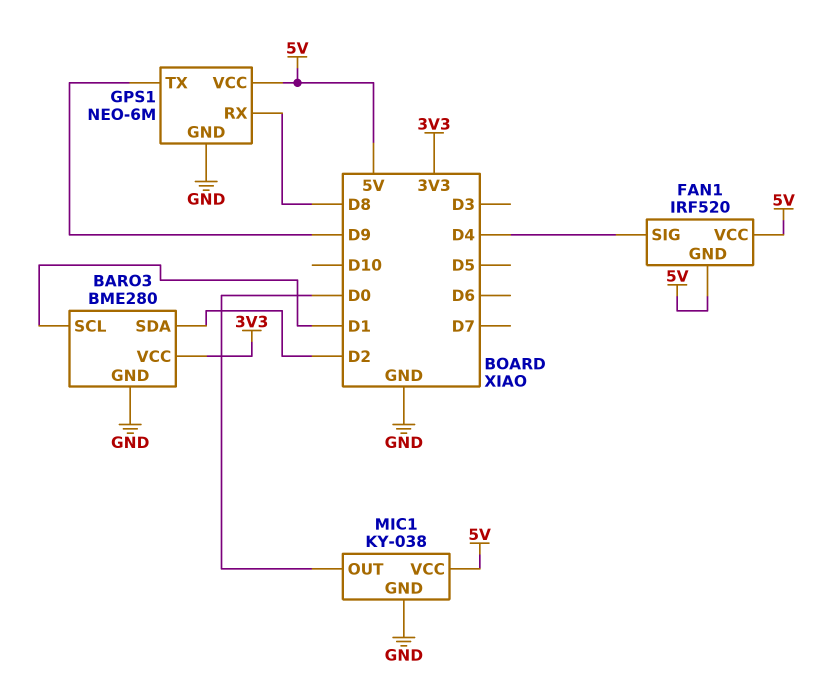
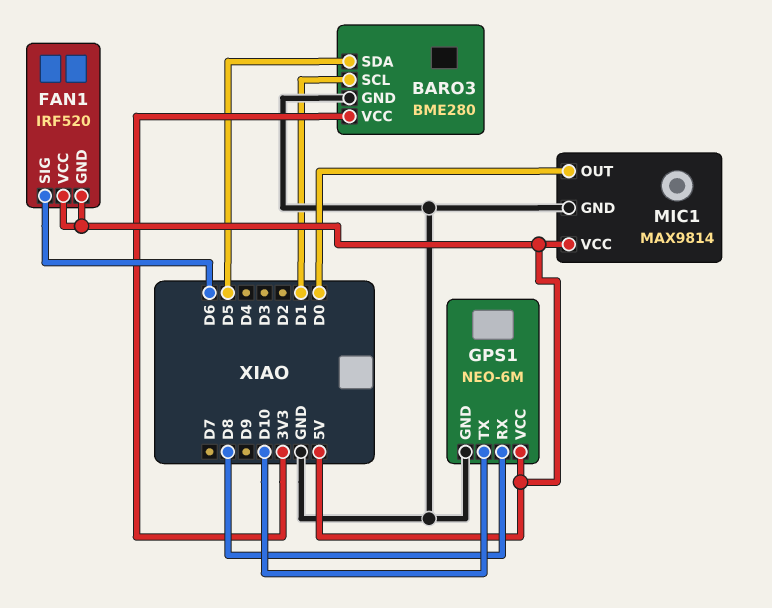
BARO3 pin SDA: D2 -> D5
FAN1 pin SIG: D4 -> D6
GPS1 pin TX: D9 -> D10
MIC1: KY-038 -> MAX9814

